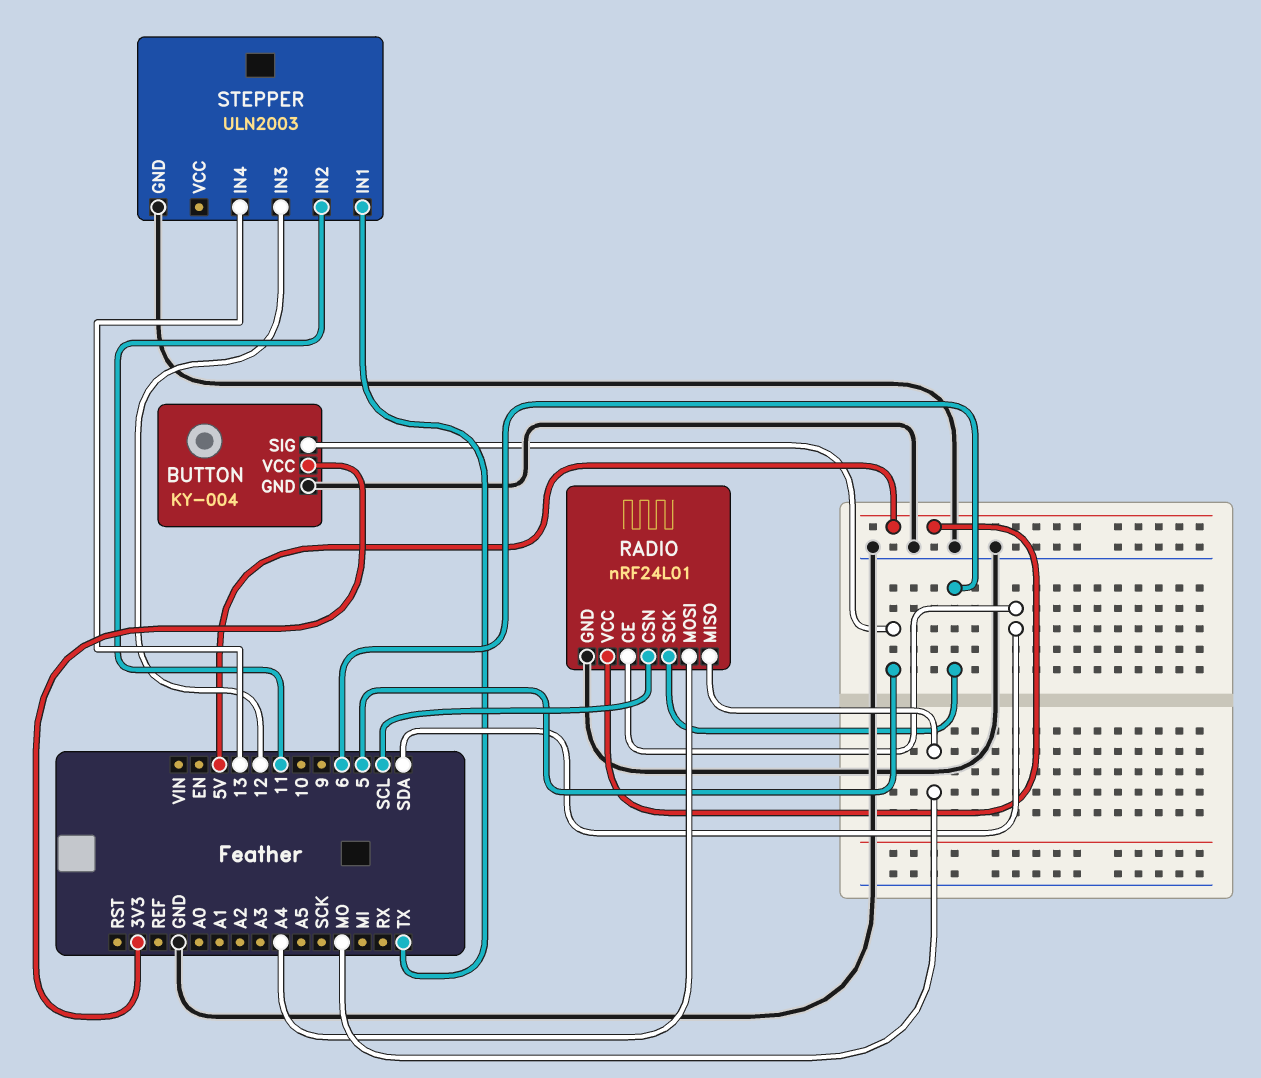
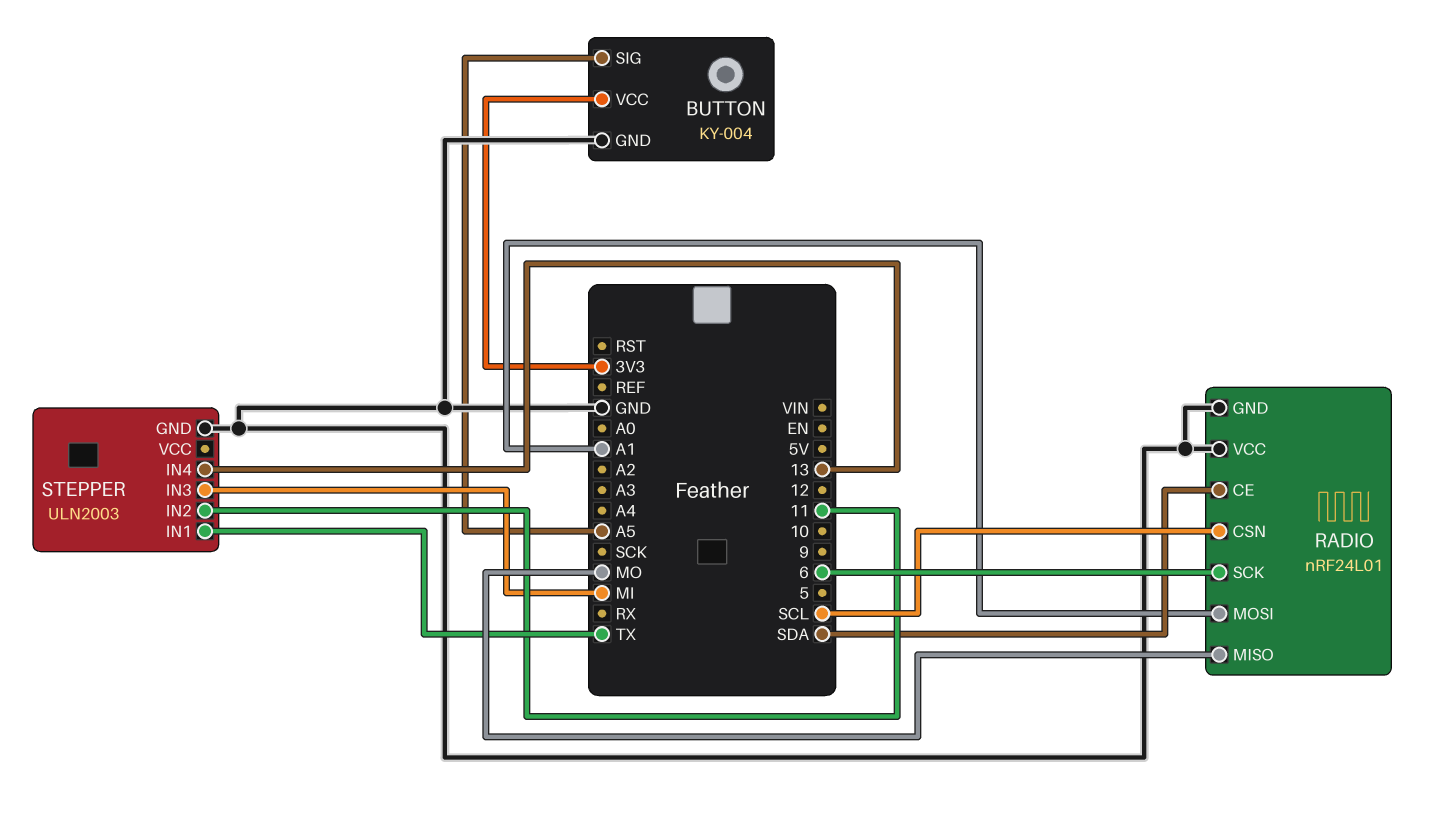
BUTTON pin SIG: 5 -> A5
RADIO pin MOSI: A4 -> A1
RADIO pin VCC: 5V -> GND
STEPPER pin IN3: 12 -> MI

